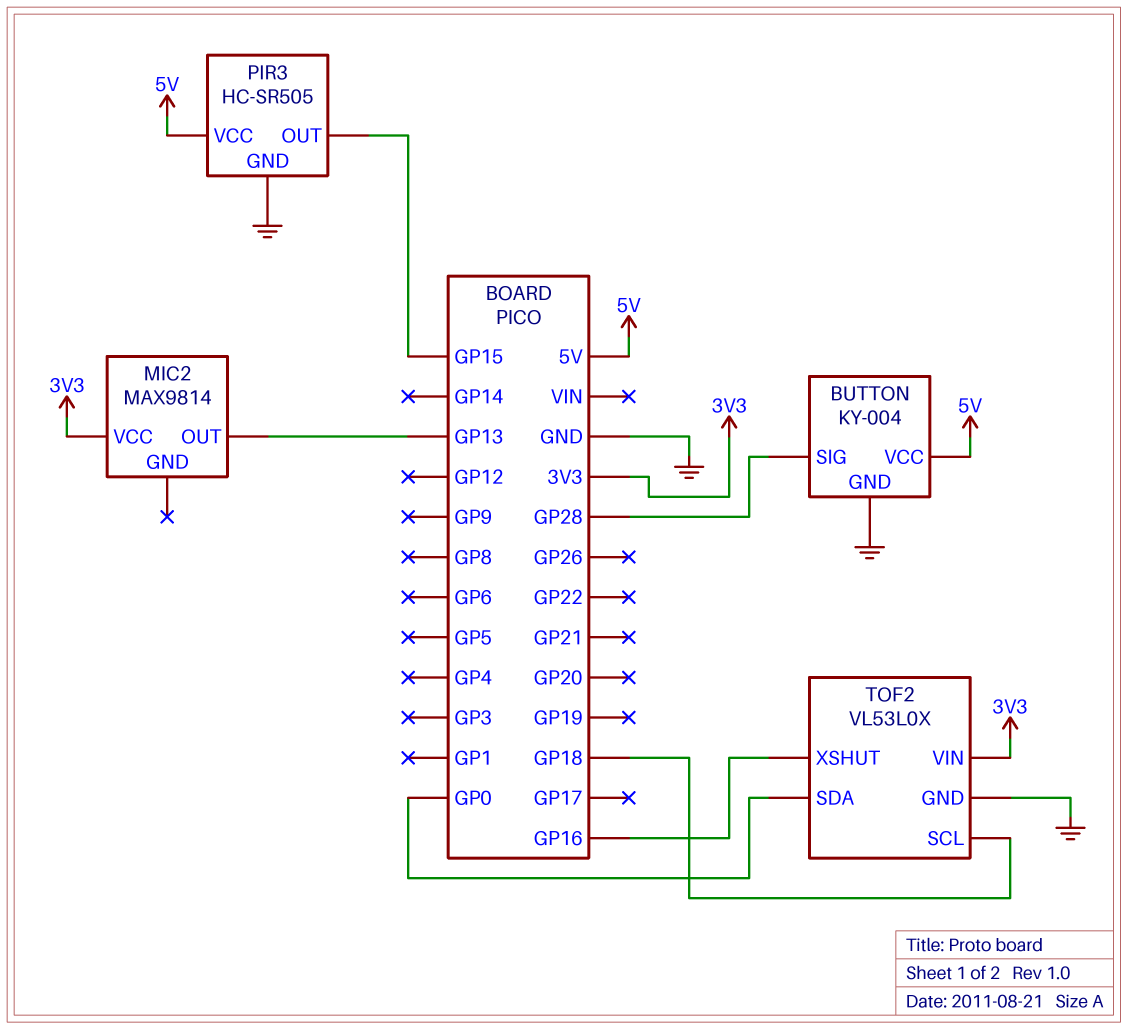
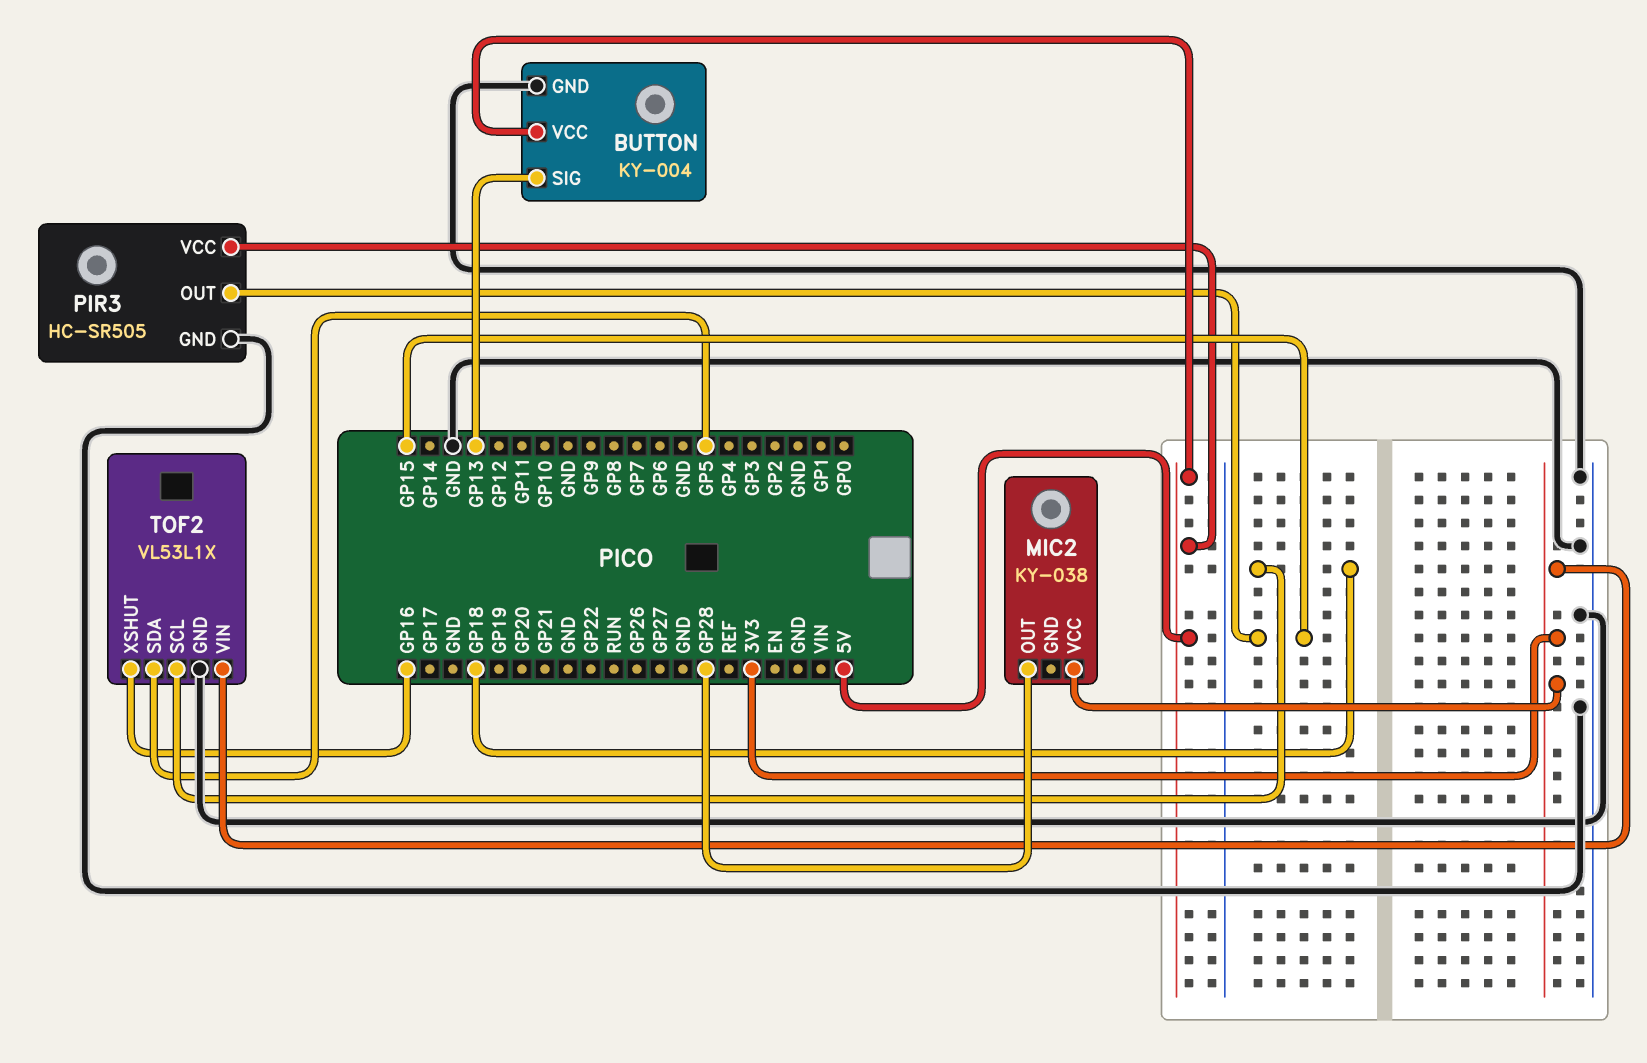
BUTTON pin SIG: GP28 -> GP13
MIC2: MAX9814 -> KY-038
MIC2 pin OUT: GP13 -> GP28
TOF2: VL53L0X -> VL53L1X
TOF2 pin SDA: GP0 -> GP5

